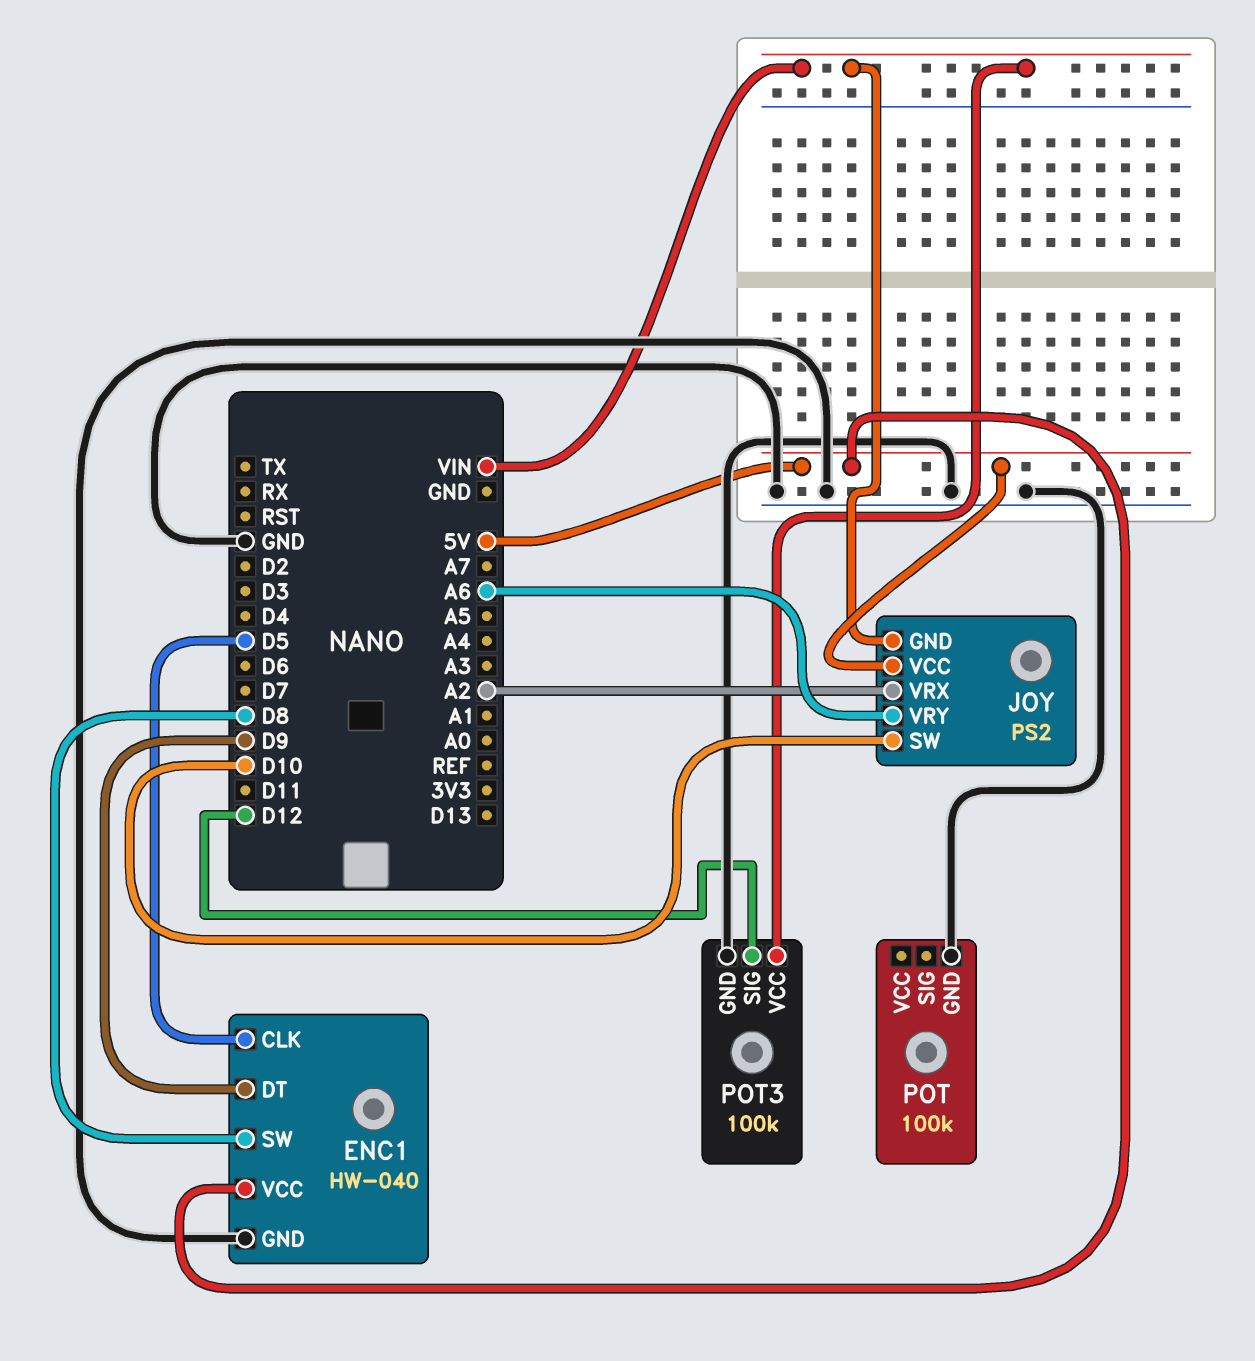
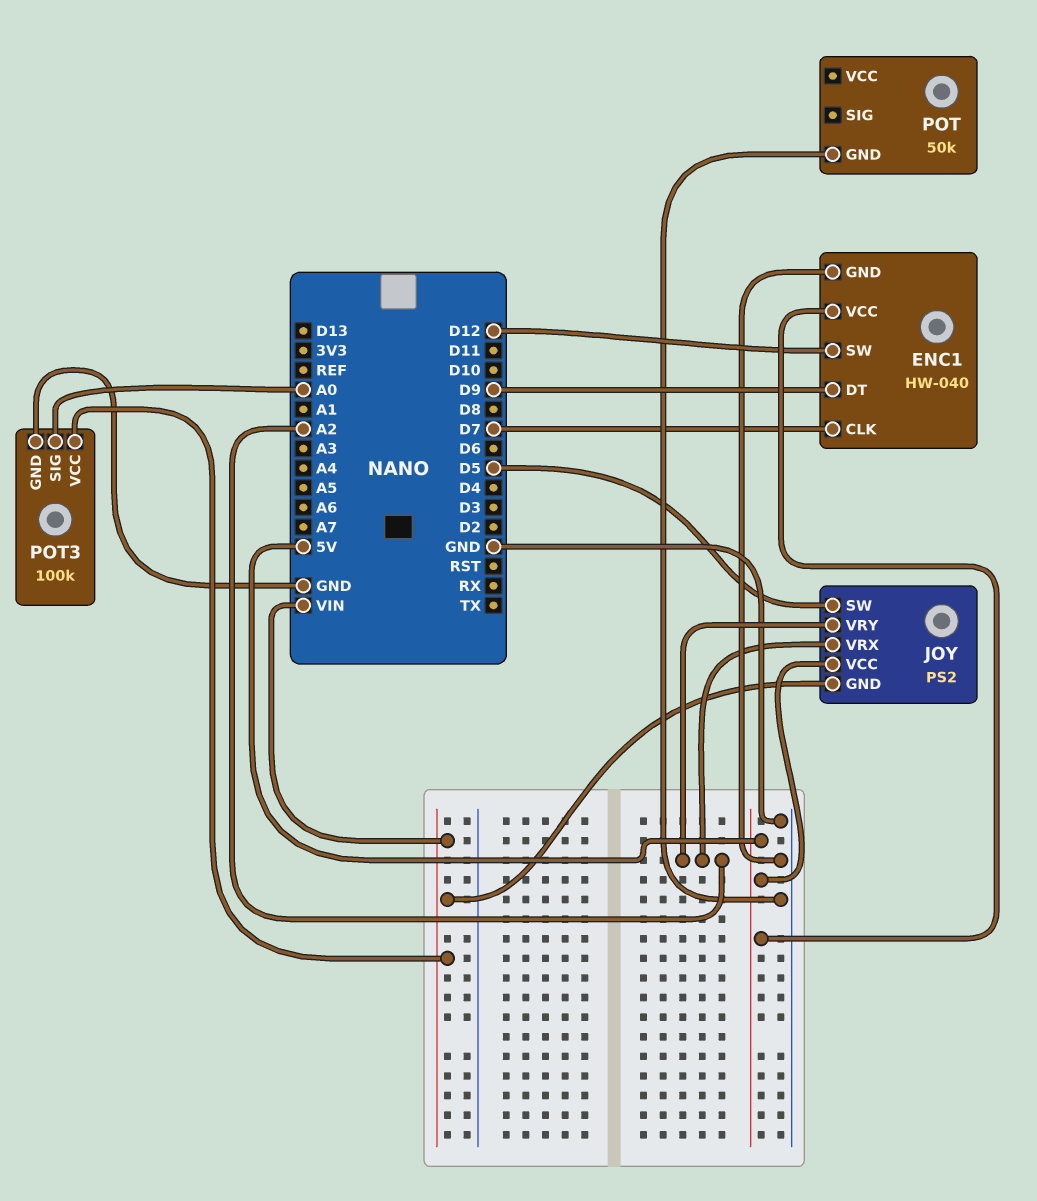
ENC1 pin CLK: D5 -> D7
ENC1 pin SW: D8 -> D12
JOY pin SW: D10 -> D5
JOY pin VRY: A6 -> A2
POT: 100k -> 50k
POT3 pin SIG: D12 -> A0

